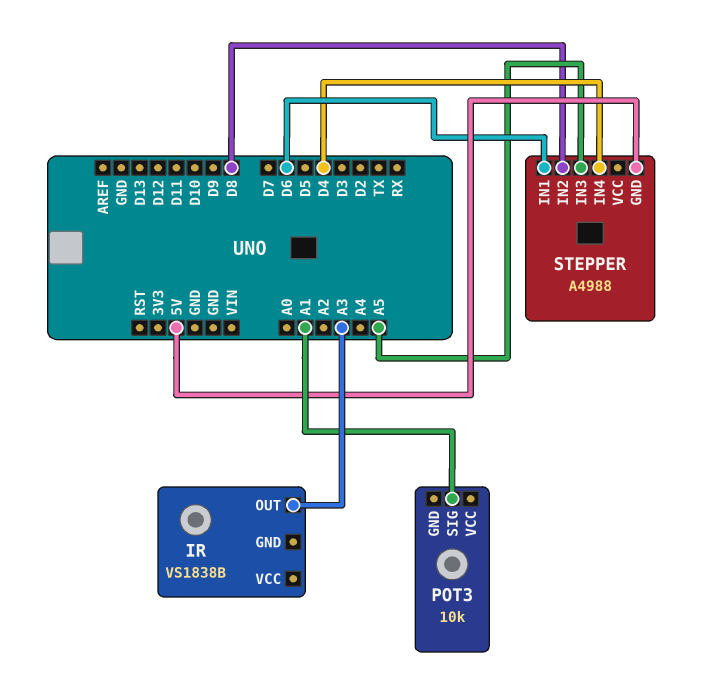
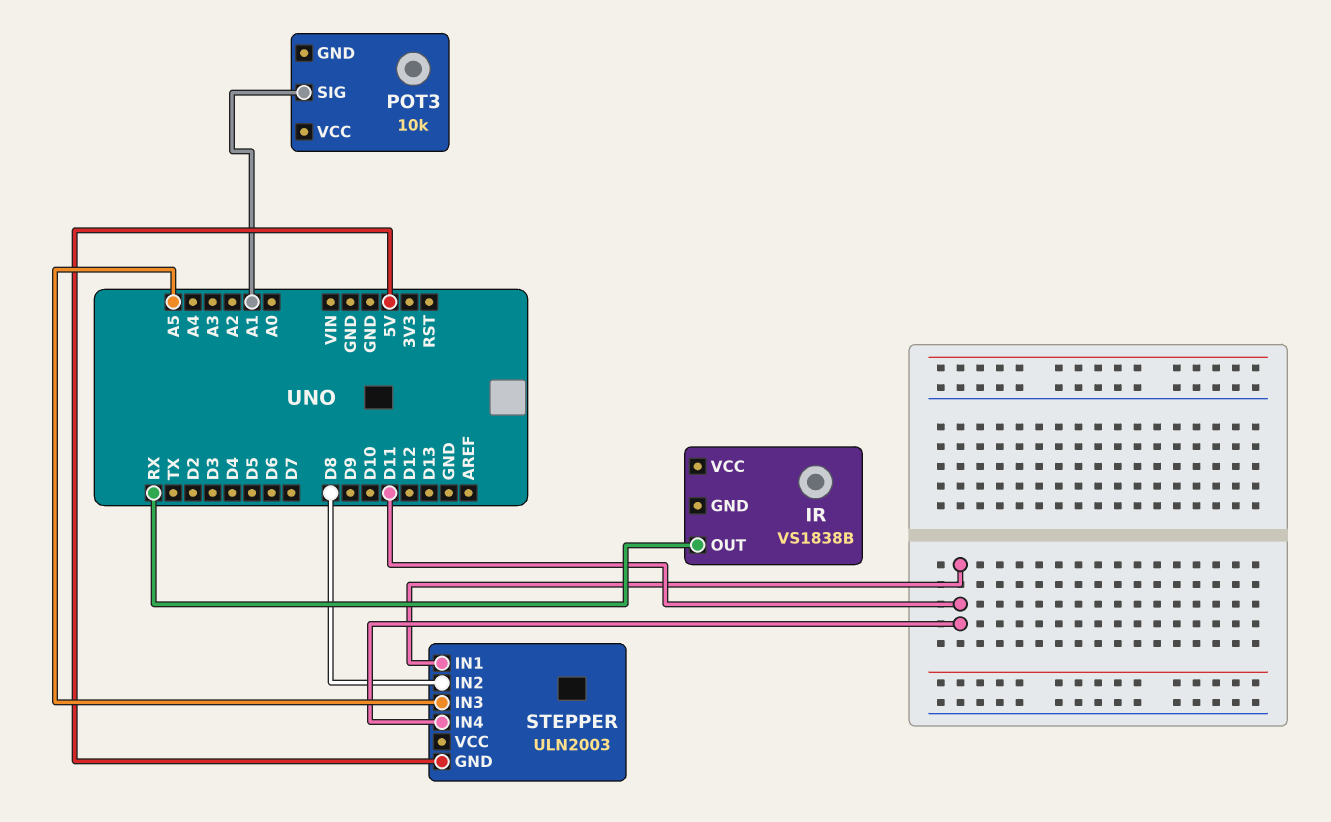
IR pin OUT: A3 -> RX
STEPPER: A4988 -> ULN2003
STEPPER pin IN1: D6 -> D11
STEPPER pin IN4: D4 -> D11

